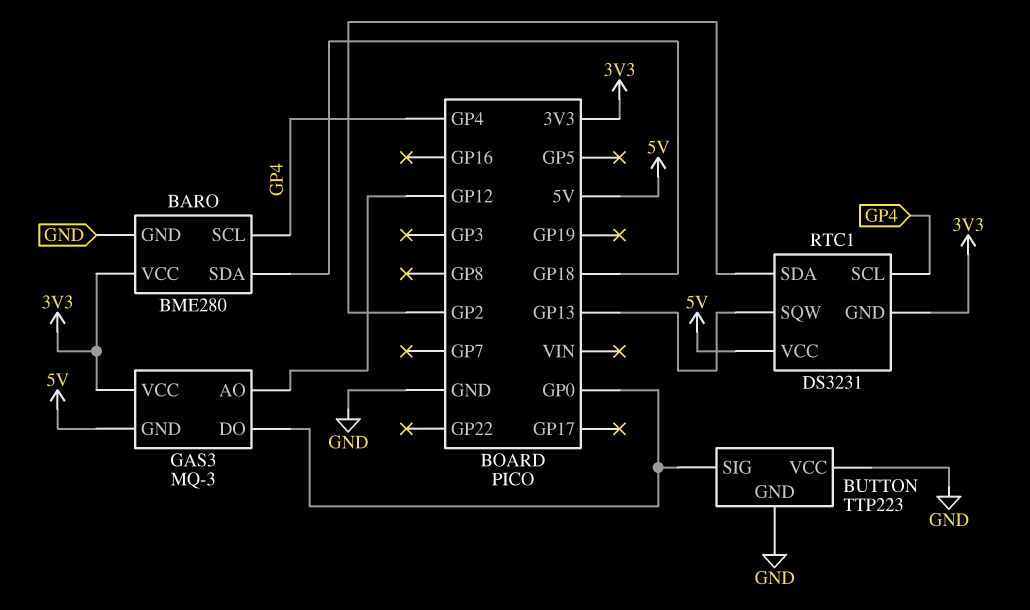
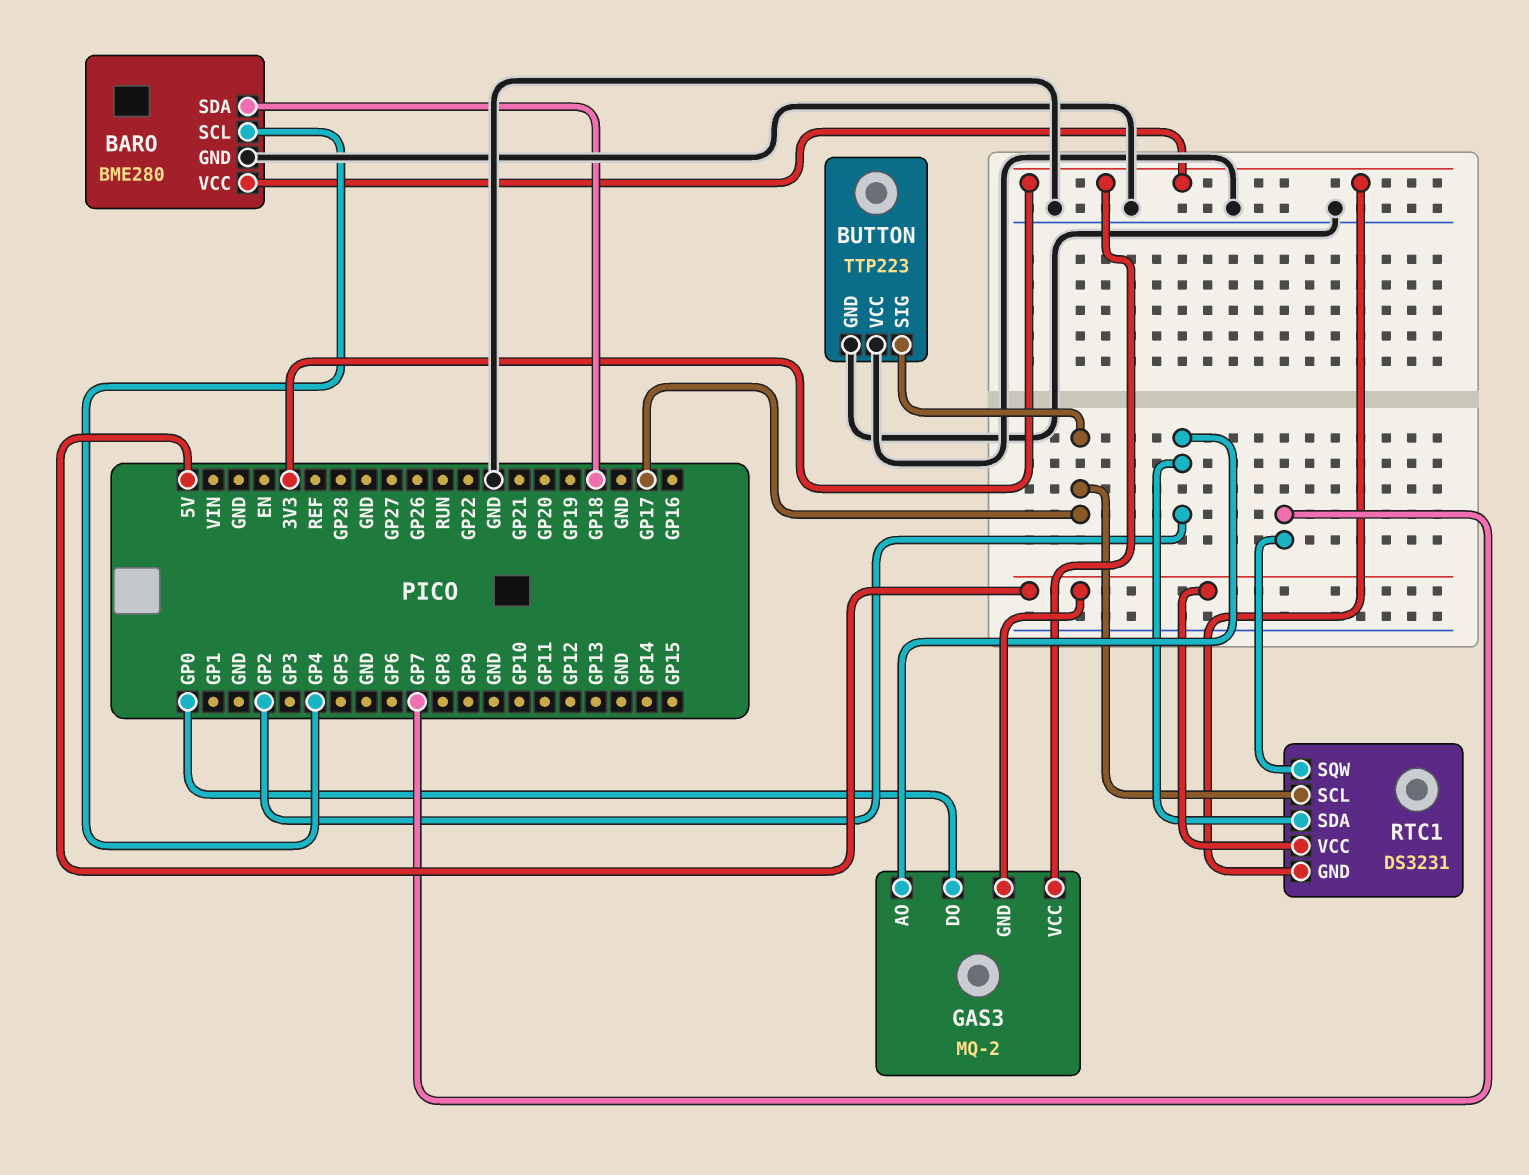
BUTTON pin SIG: GP0 -> GP17
GAS3: MQ-3 -> MQ-2
GAS3 pin AO: GP12 -> GP2
RTC1 pin SCL: GP4 -> GP17
RTC1 pin SQW: GP13 -> GP7

